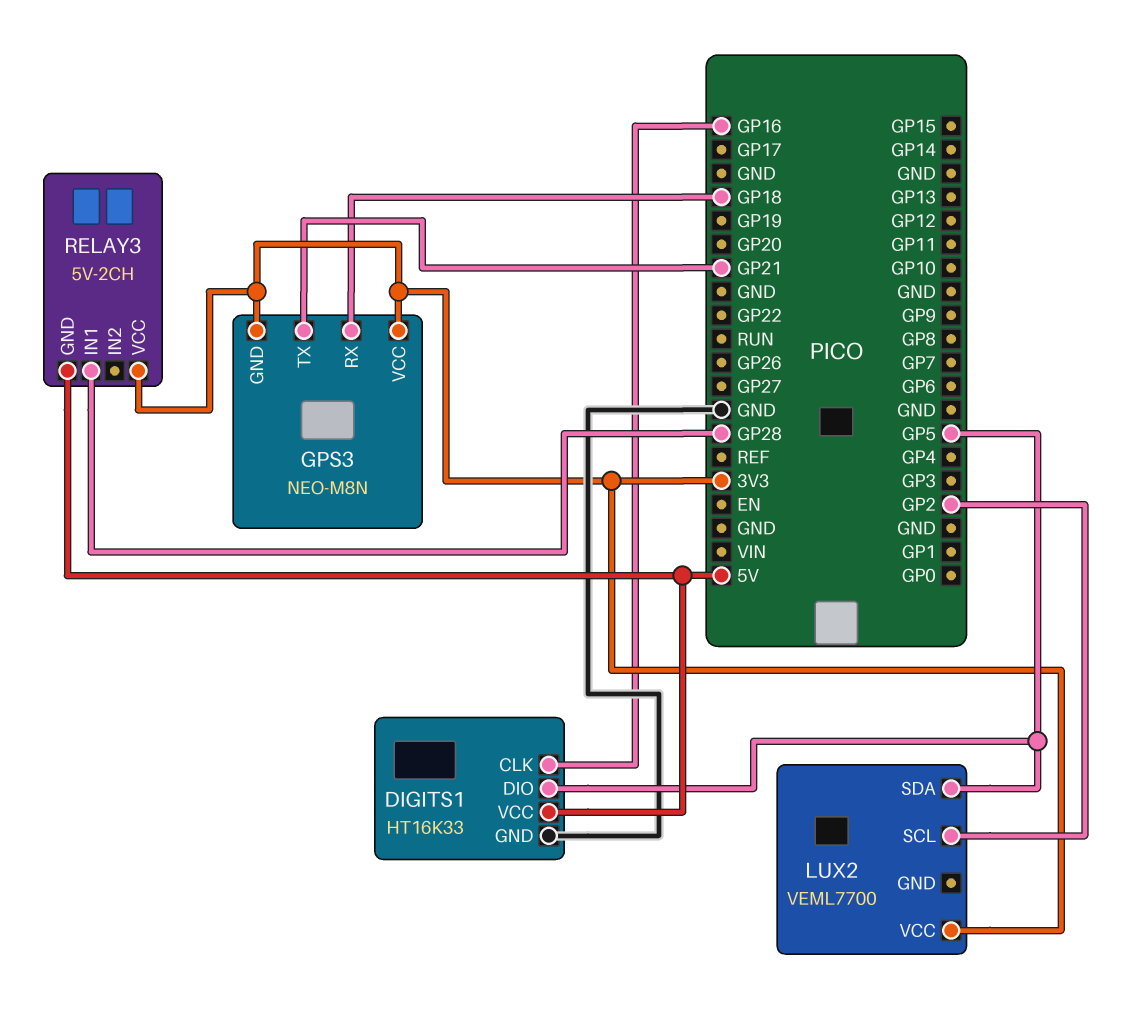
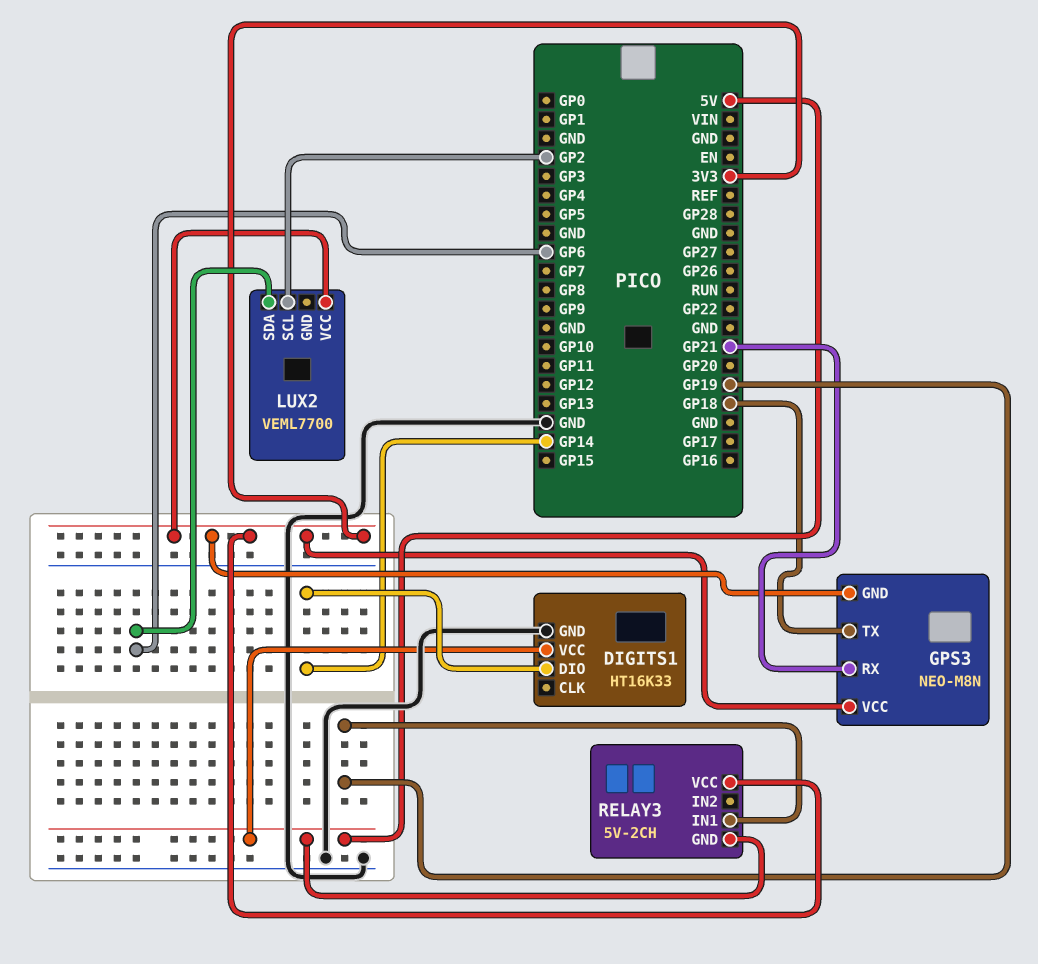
DIGITS1 pin CLK: GP16 -> none
DIGITS1 pin DIO: GP5 -> GP14
GPS3 pin RX: GP18 -> GP21
GPS3 pin TX: GP21 -> GP18
LUX2 pin SDA: GP5 -> GP6
RELAY3 pin IN1: GP28 -> GP19

